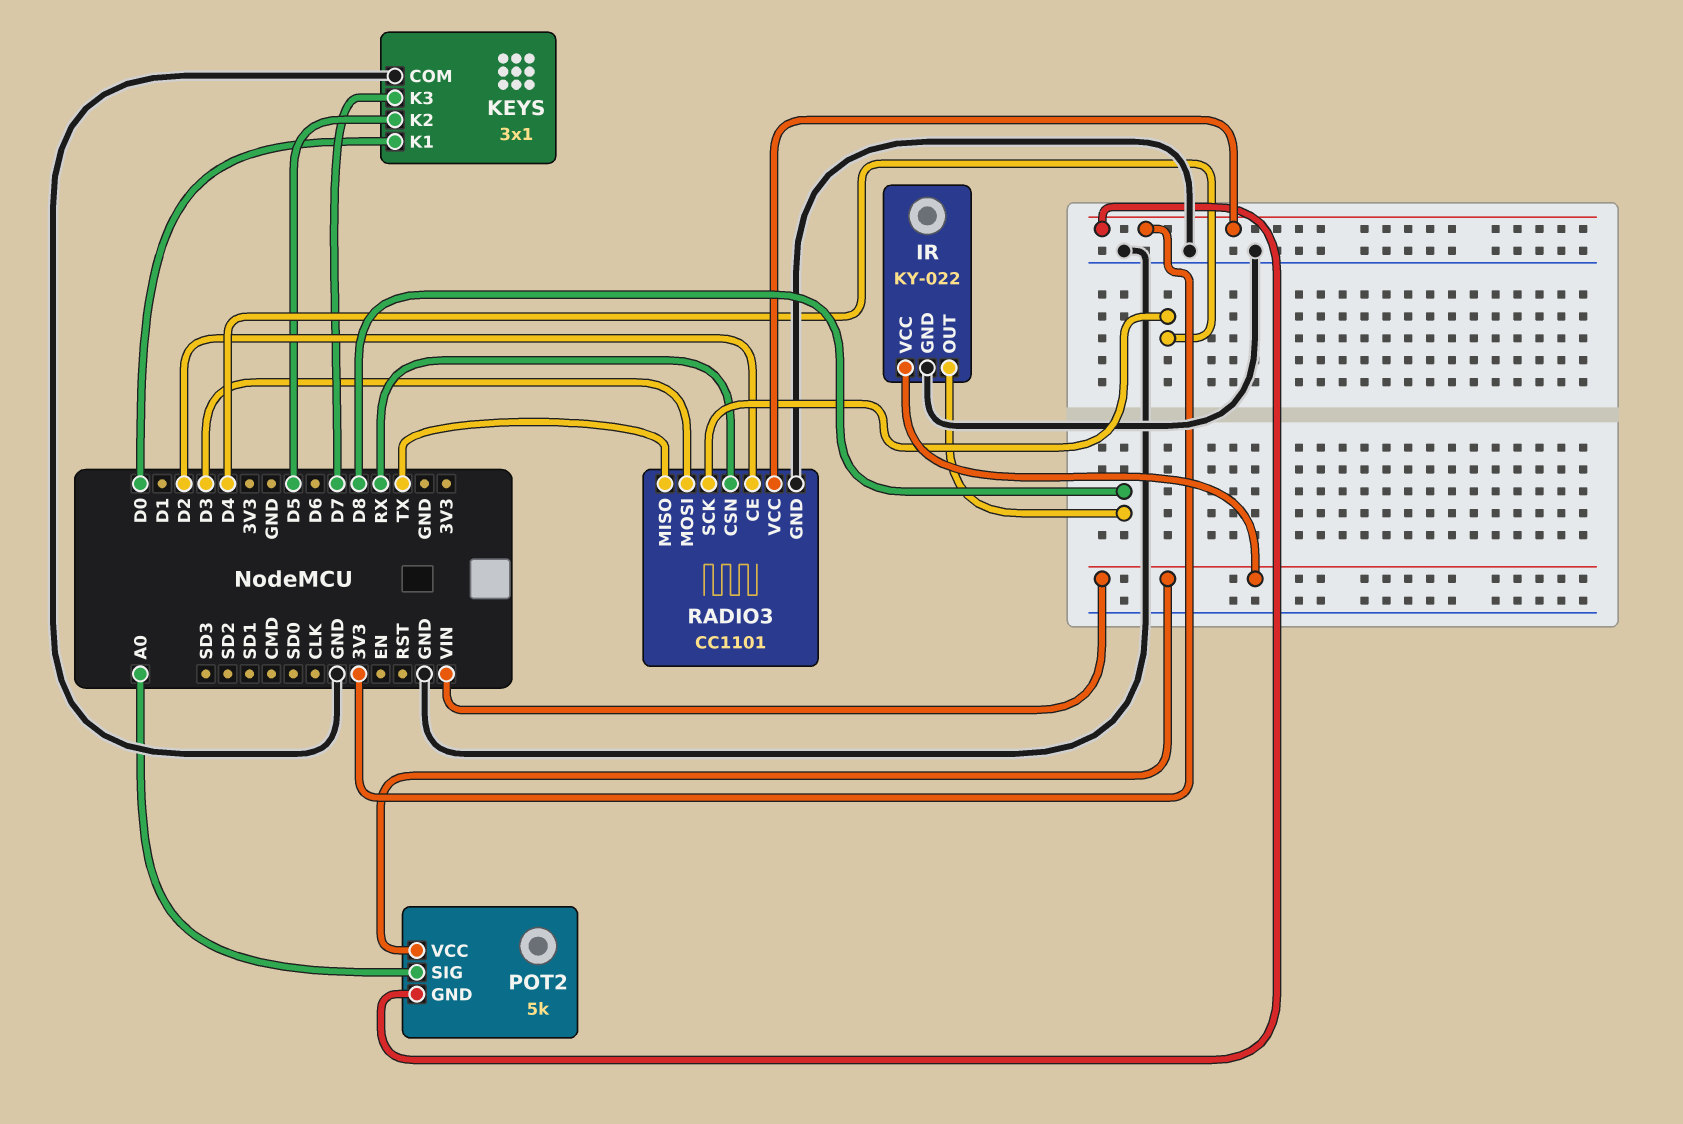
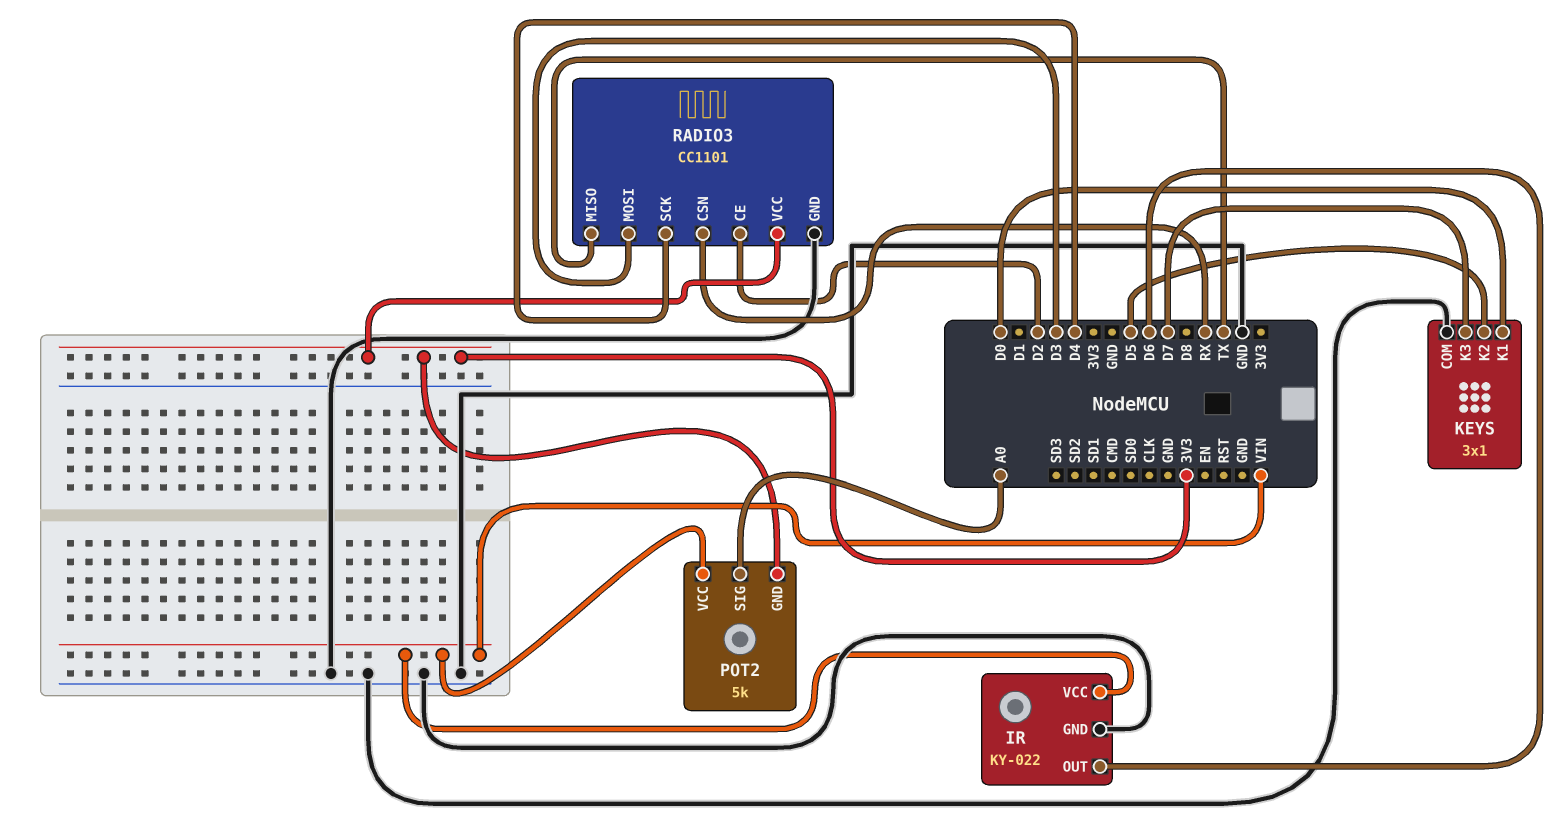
IR pin OUT: D8 -> D6

